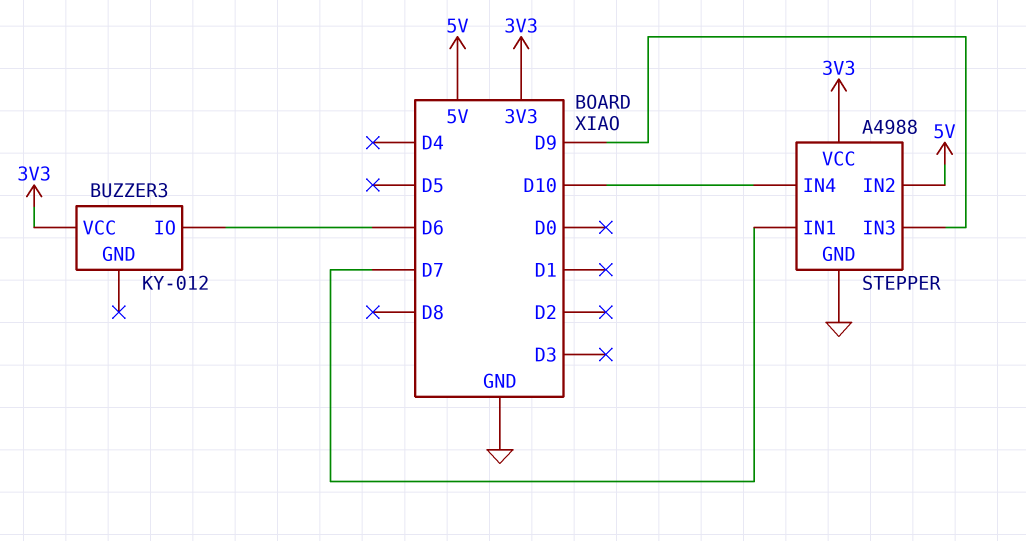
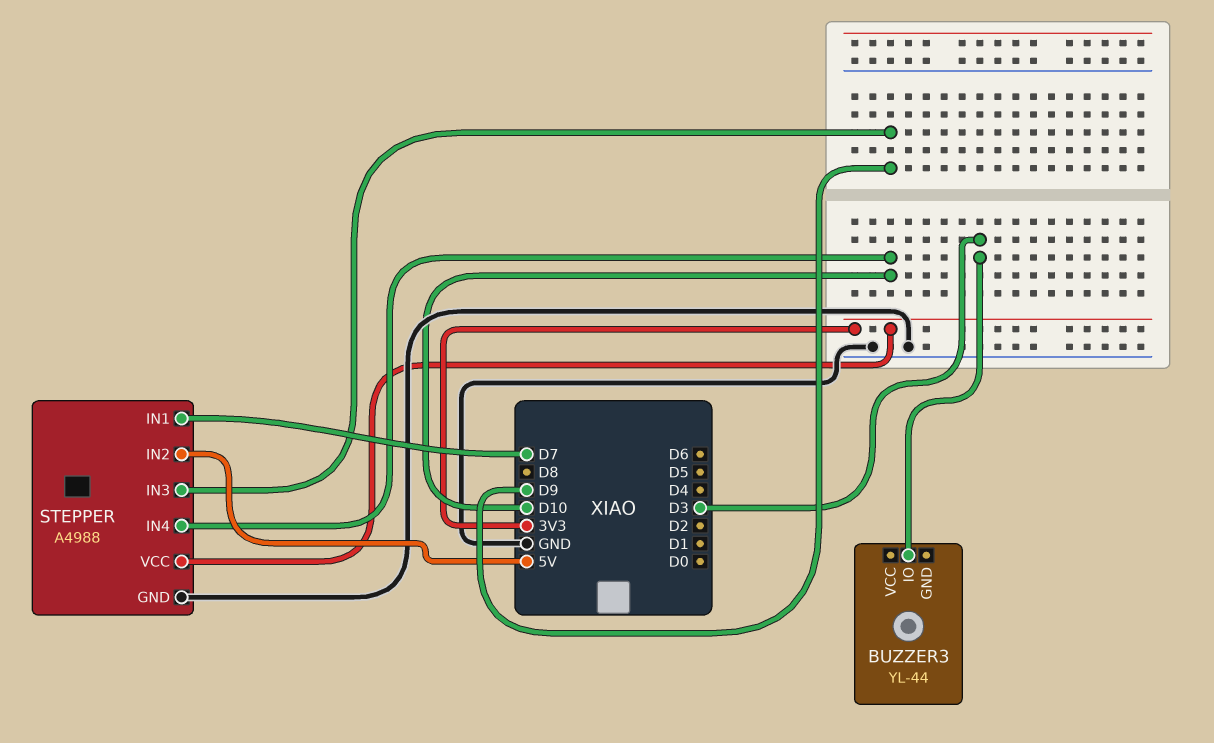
BUZZER3: KY-012 -> YL-44
BUZZER3 pin IO: D6 -> D3
BUZZER3 pin VCC: 3V3 -> none

